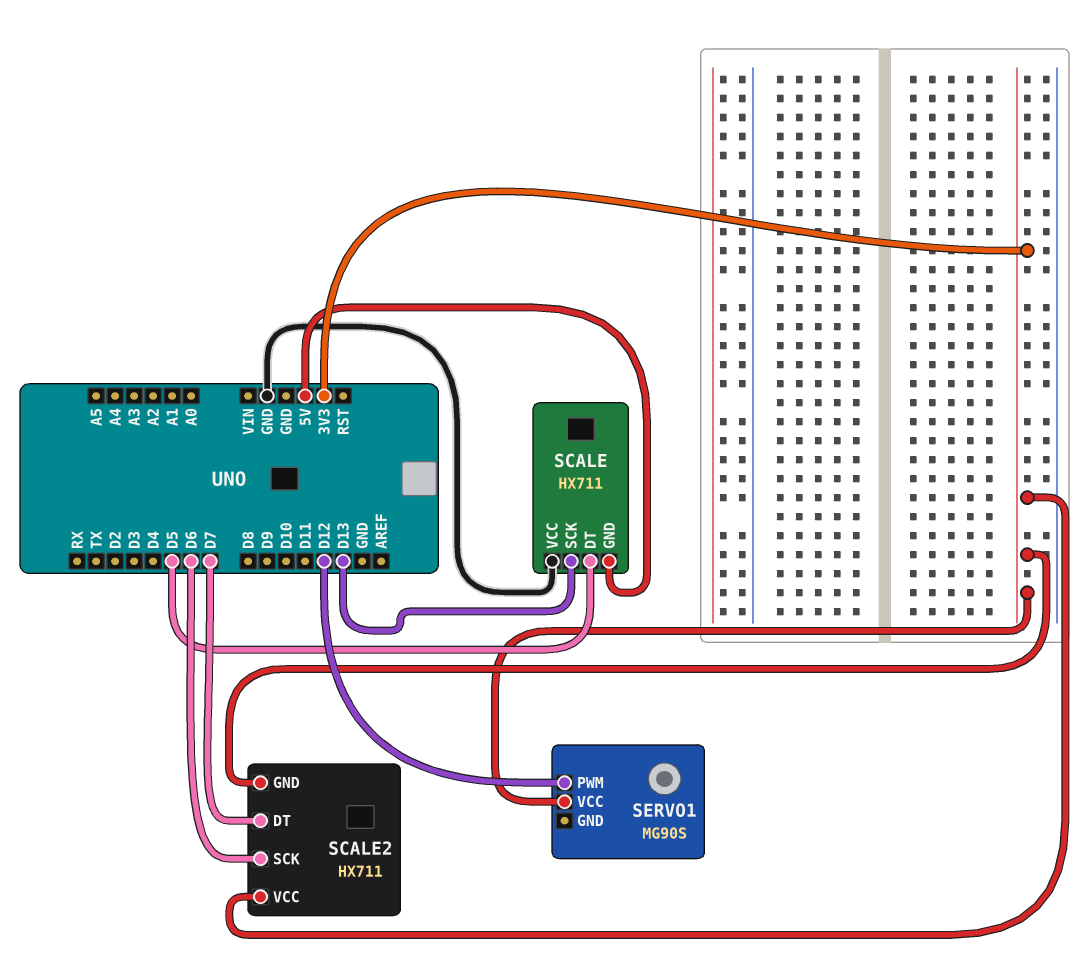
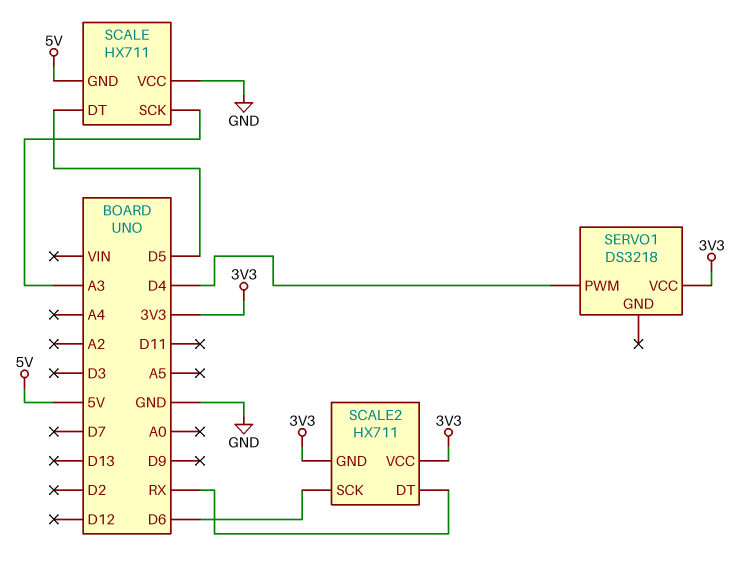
SCALE pin SCK: D13 -> A3
SCALE2 pin DT: D7 -> RX
SERVO1: MG90S -> DS3218
SERVO1 pin PWM: D12 -> D4

